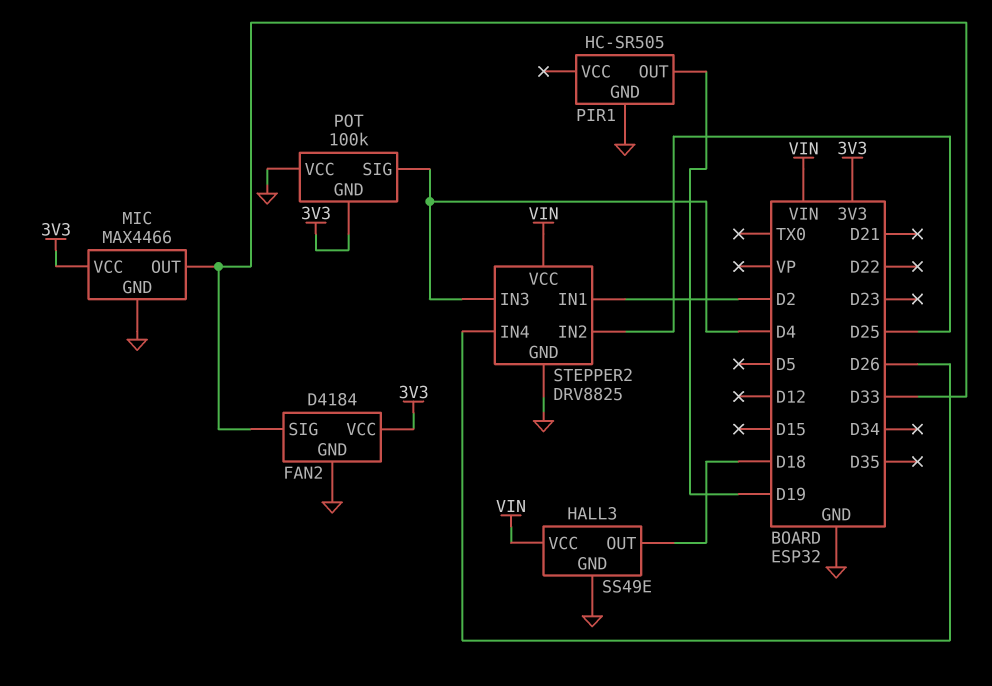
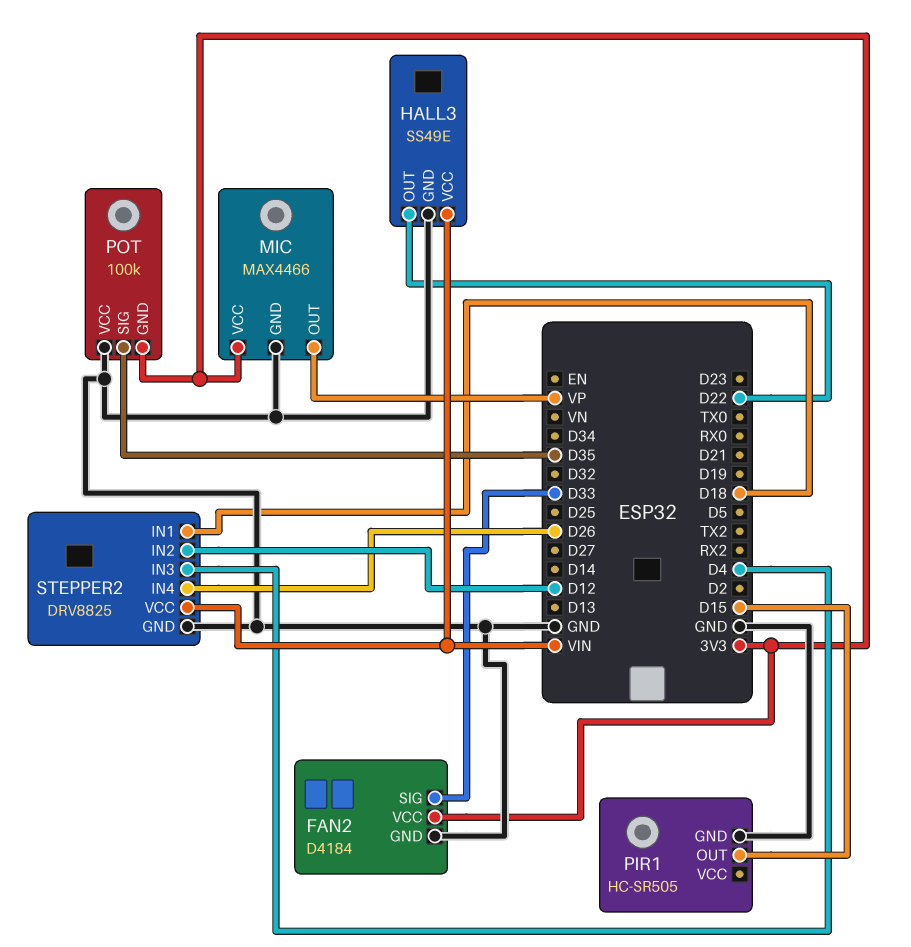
HALL3 pin OUT: D18 -> D22
MIC pin OUT: D33 -> VP
PIR1 pin OUT: D19 -> D15
POT pin SIG: D4 -> D35
STEPPER2 pin IN1: D2 -> D18
STEPPER2 pin IN2: D25 -> D12

